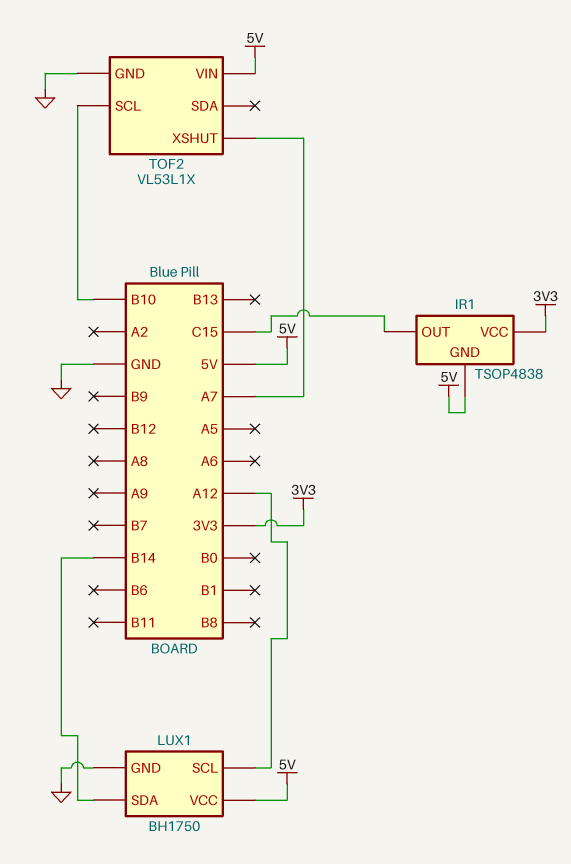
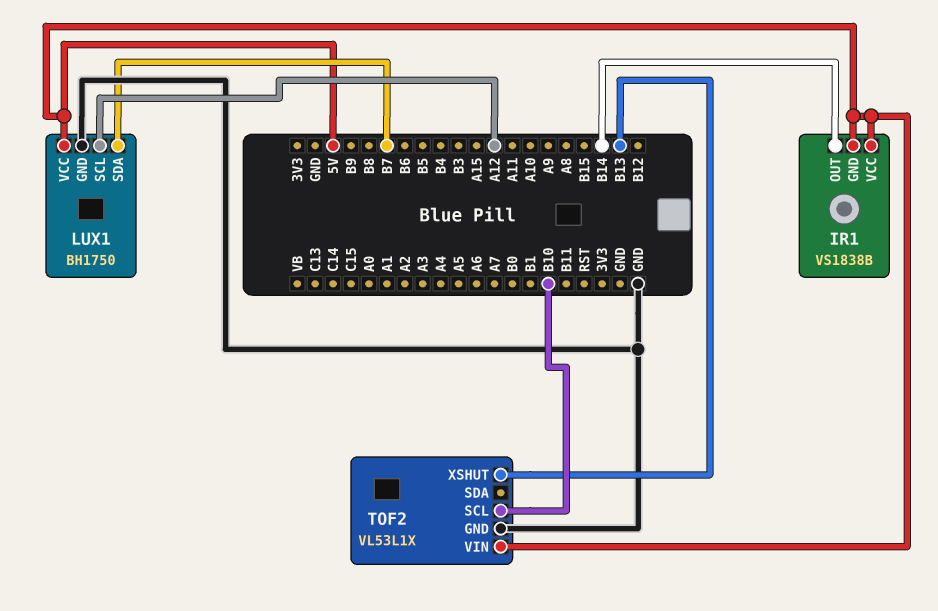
IR1: TSOP4838 -> VS1838B
IR1 pin OUT: C15 -> B14
IR1 pin VCC: 3V3 -> 5V
LUX1 pin SDA: B14 -> B7
TOF2 pin XSHUT: A7 -> B13

